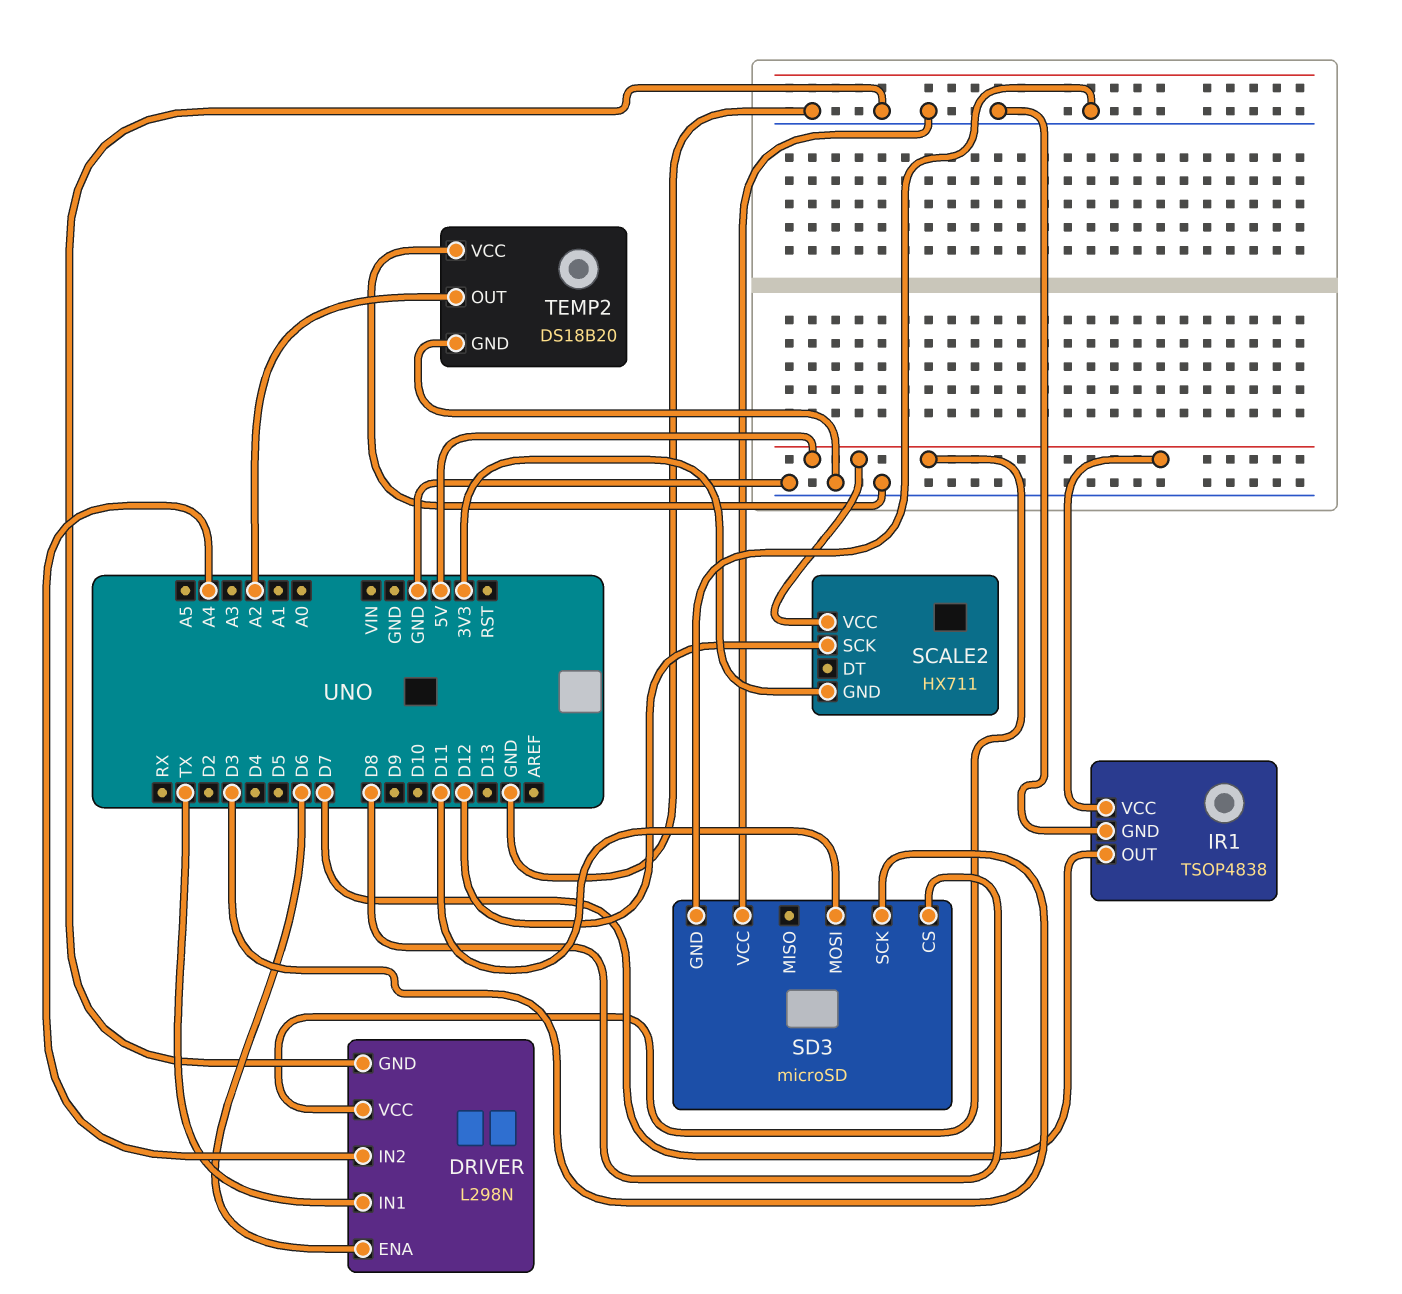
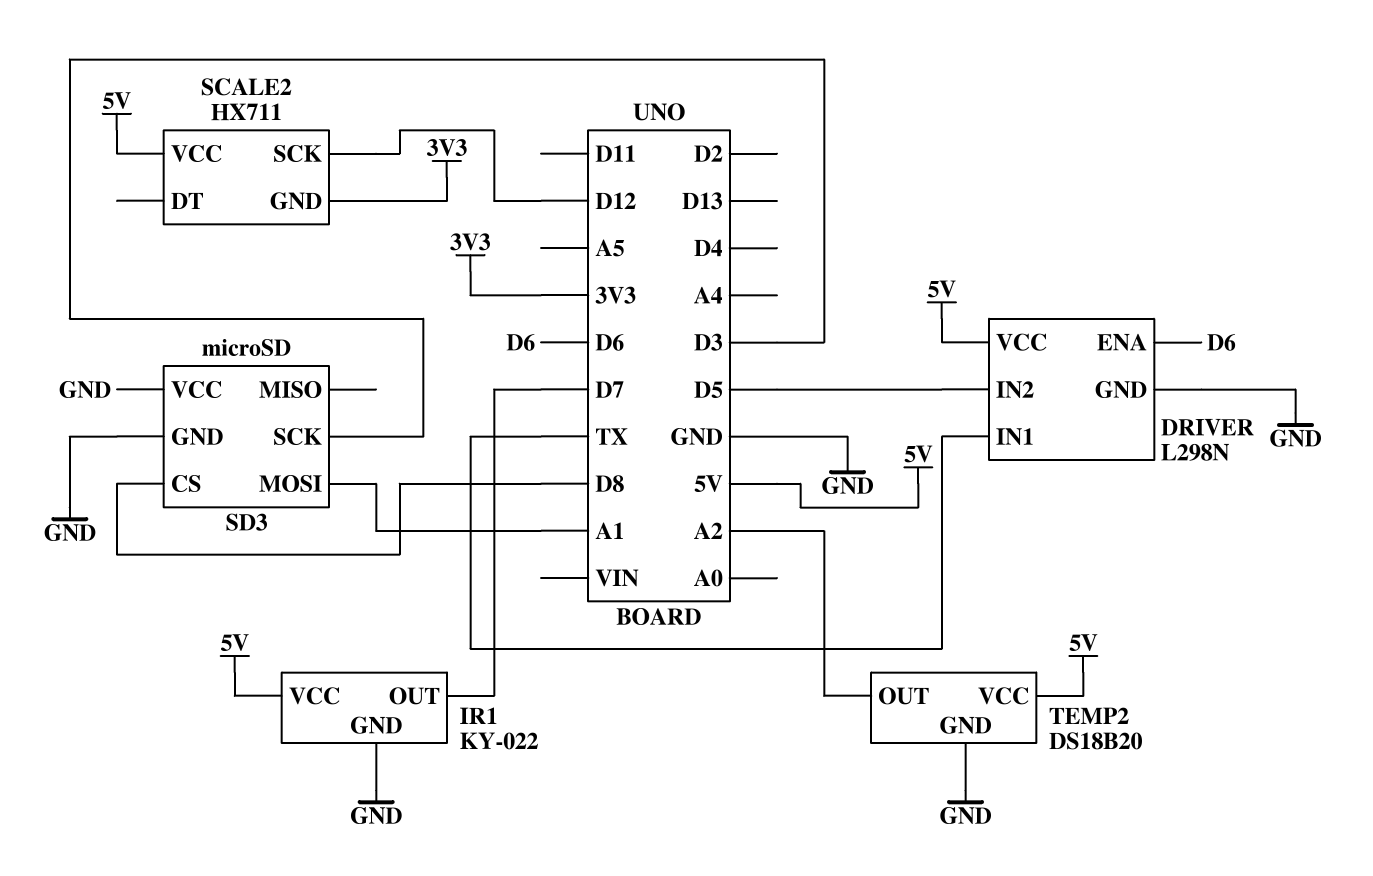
DRIVER pin IN2: A4 -> D5
IR1: TSOP4838 -> KY-022
SD3 pin MOSI: D11 -> A1
TEMP2 pin VCC: GND -> 5V

